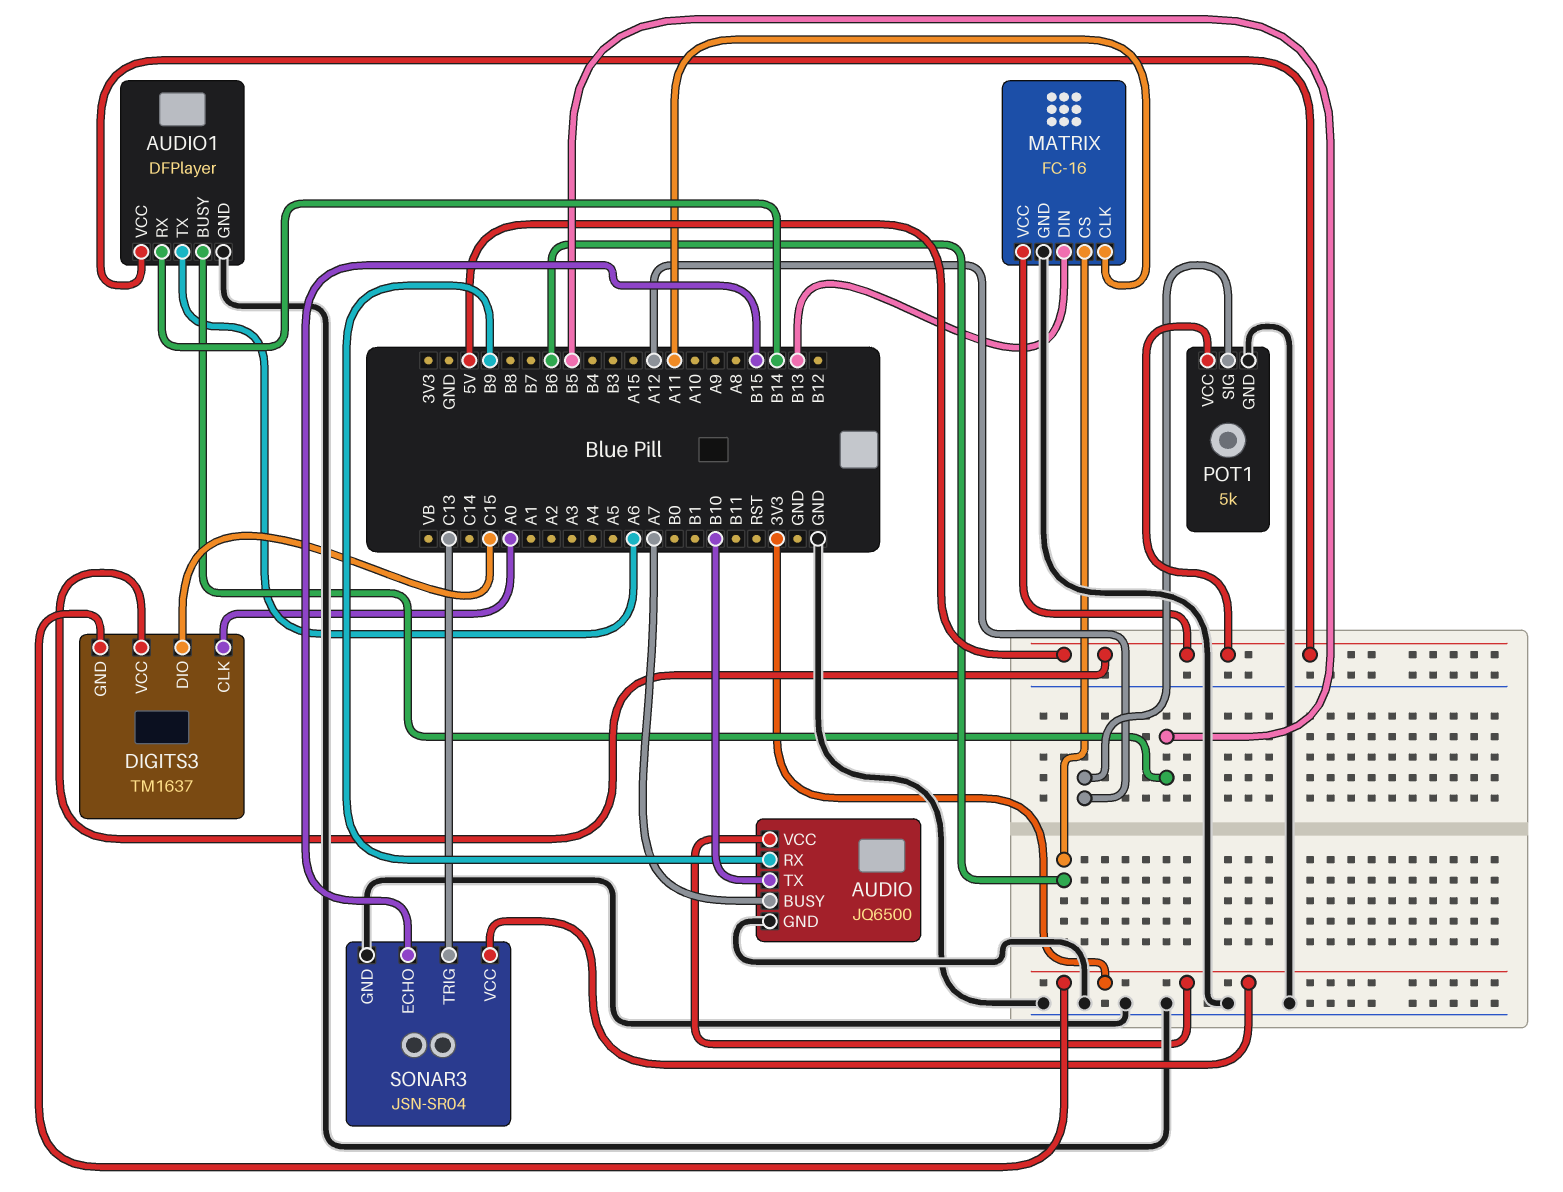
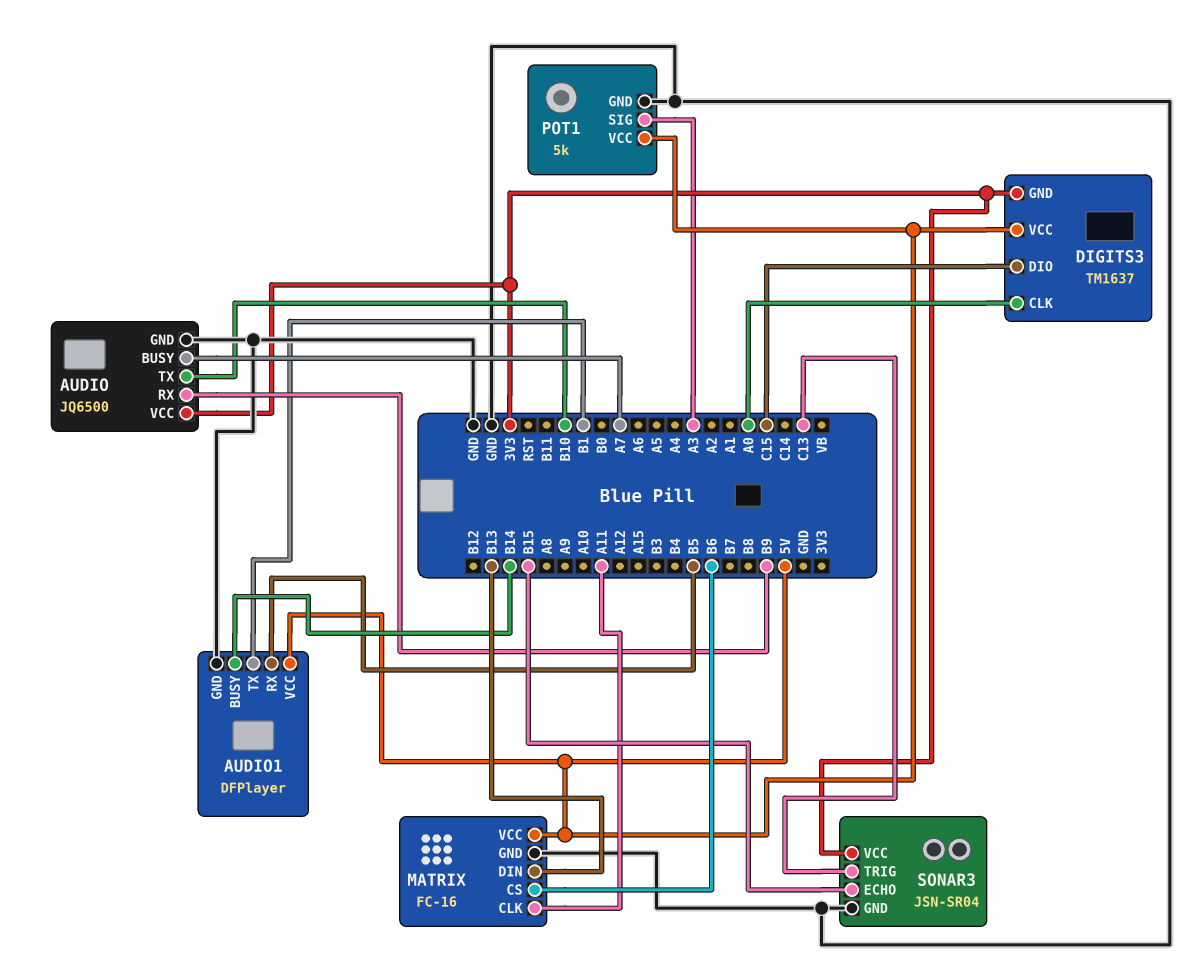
AUDIO1 pin BUSY: B5 -> B14
AUDIO1 pin RX: B14 -> B5
AUDIO1 pin TX: A6 -> B1
POT1 pin SIG: A12 -> A3

